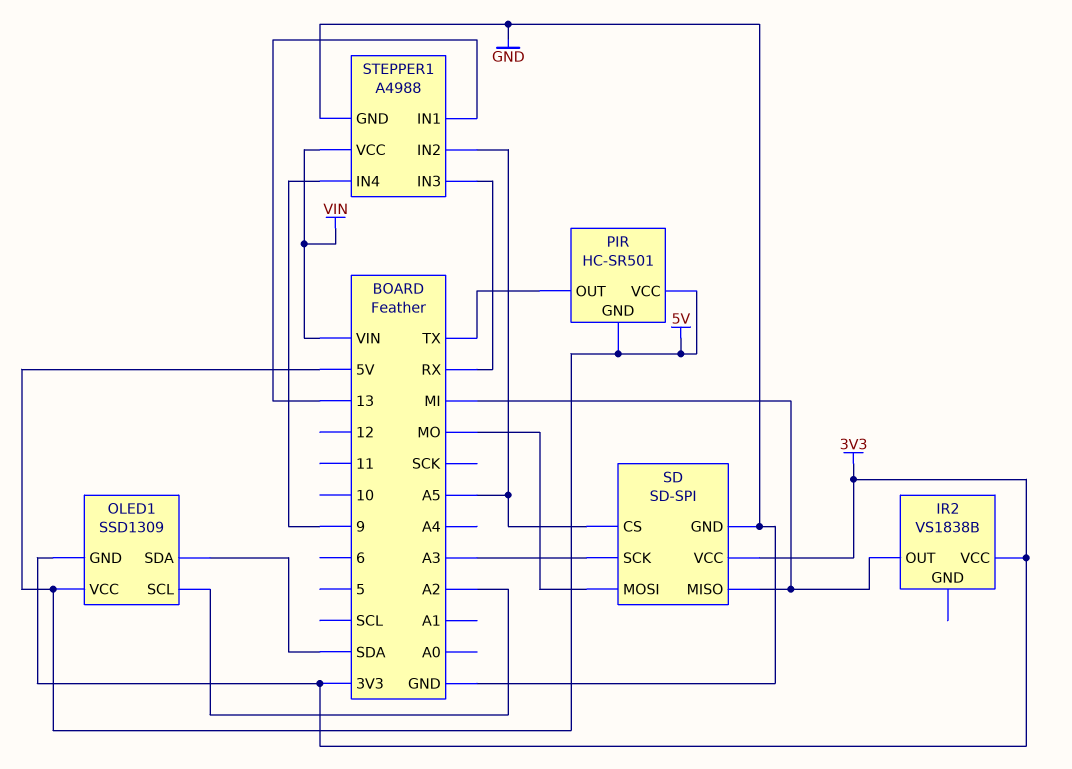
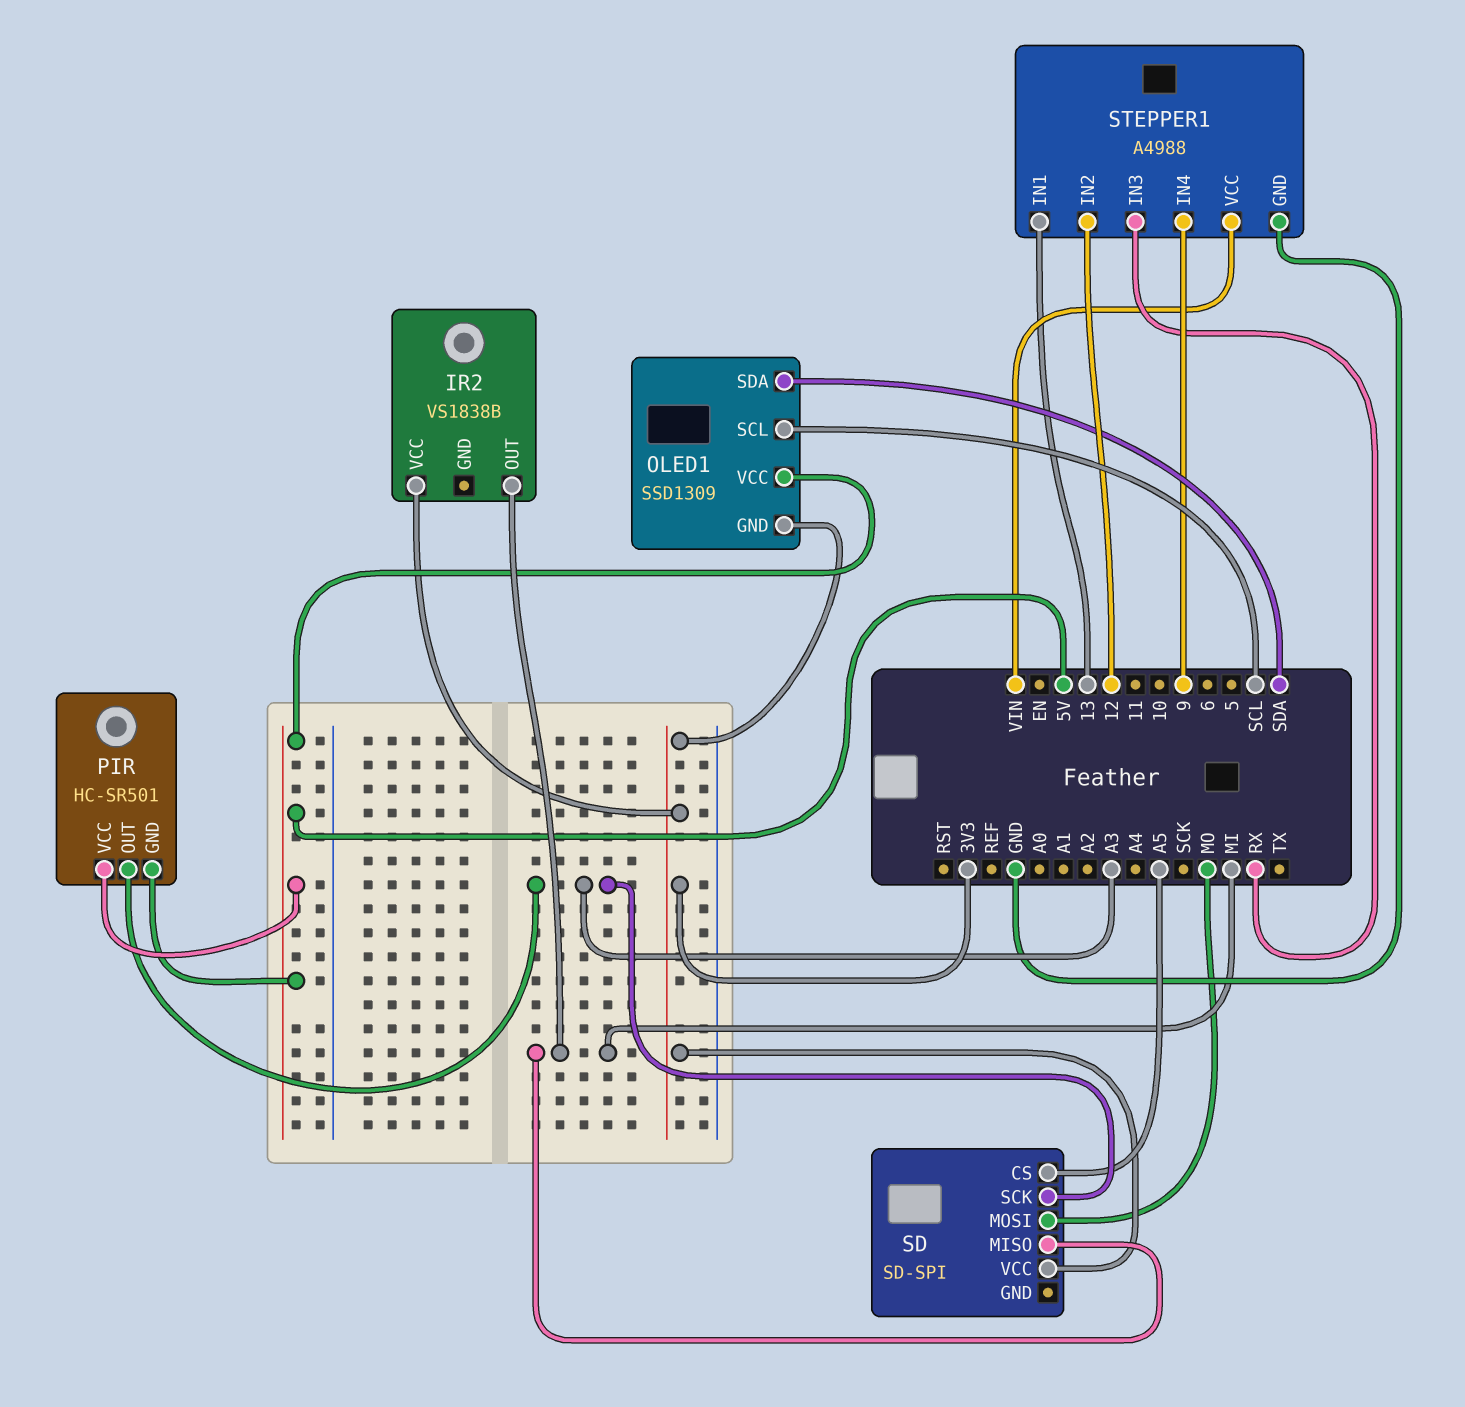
OLED1 pin SCL: A2 -> SCL
PIR pin OUT: TX -> A3
SD pin GND: GND -> none
STEPPER1 pin IN2: A5 -> 12

